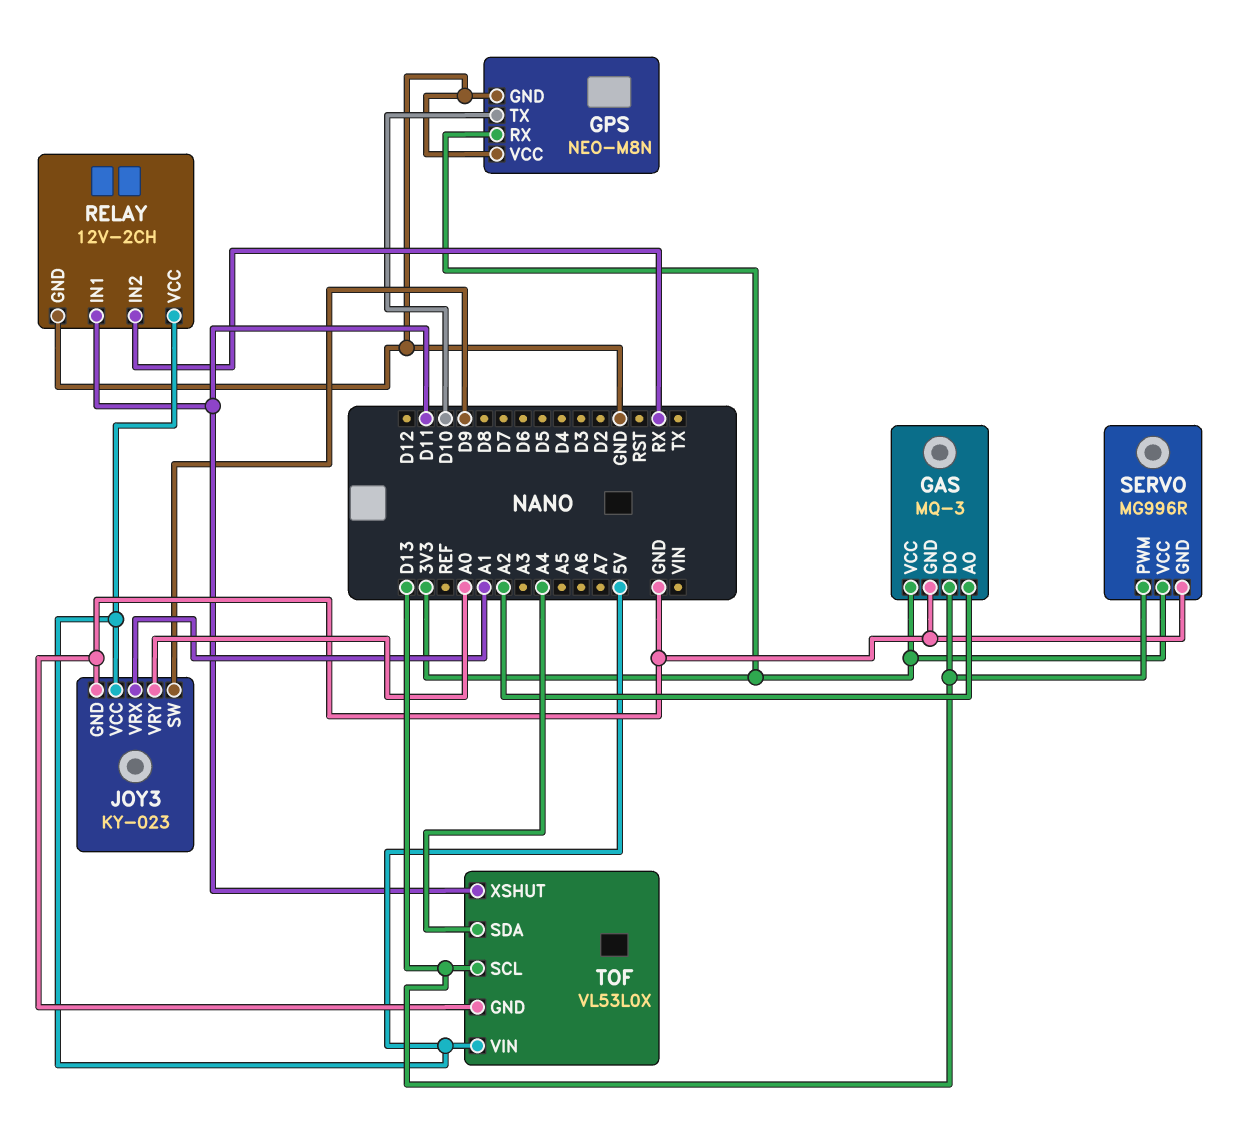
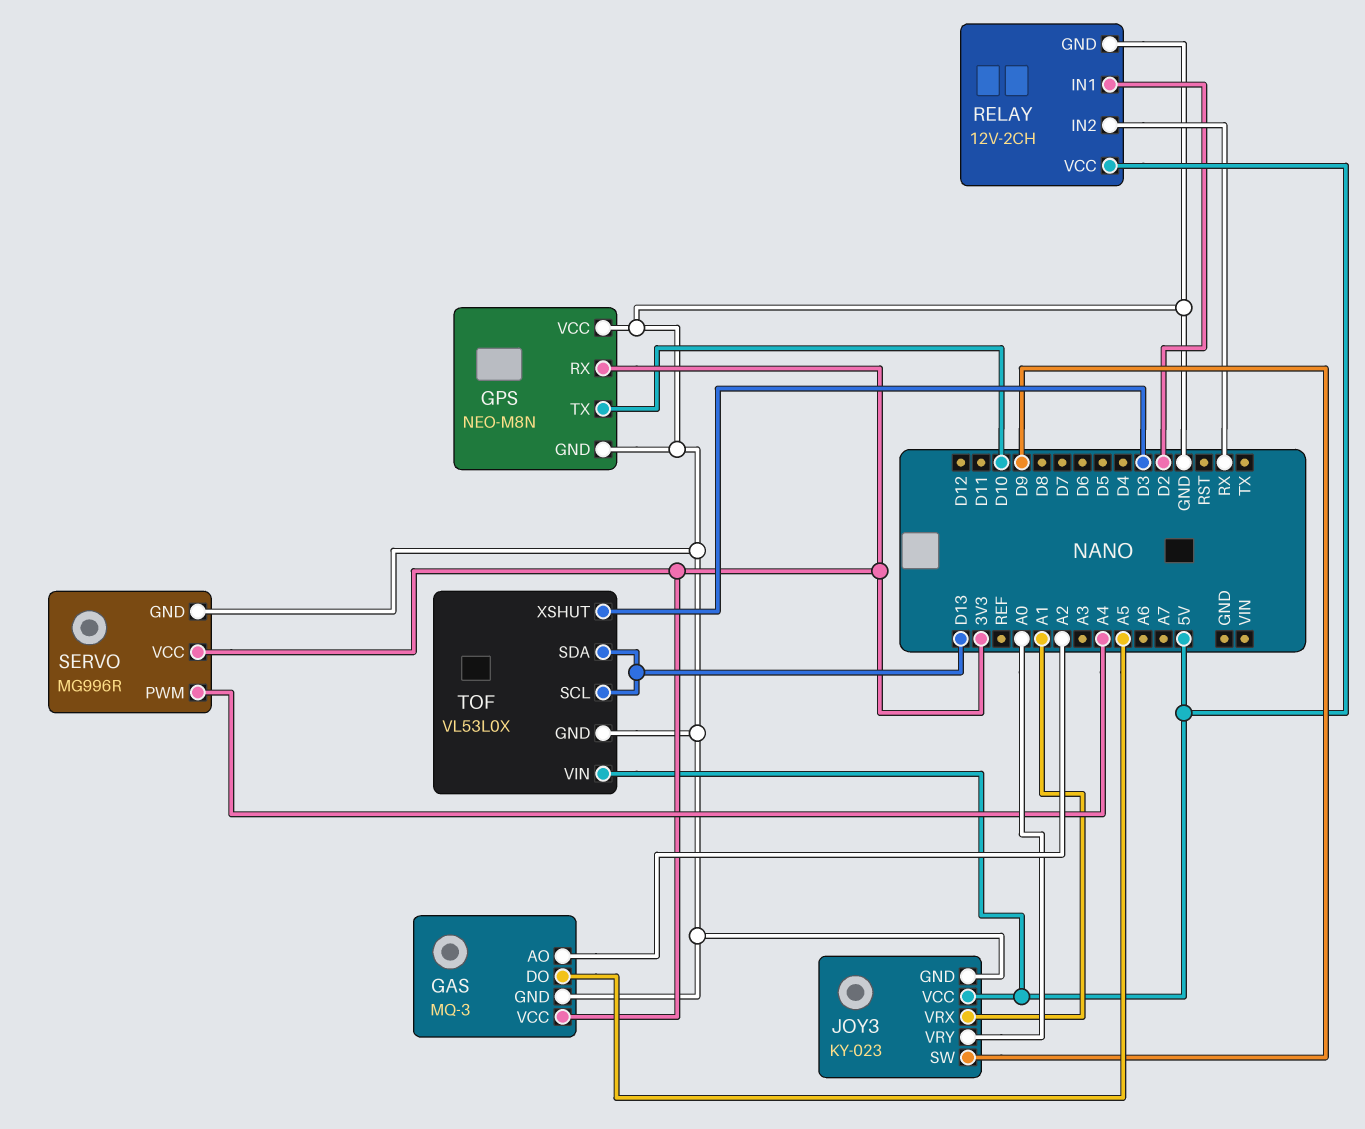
GAS pin DO: D13 -> A5
RELAY pin IN1: D11 -> D2
SERVO pin PWM: D13 -> A4
TOF pin SDA: A4 -> D13
TOF pin XSHUT: D11 -> D3

